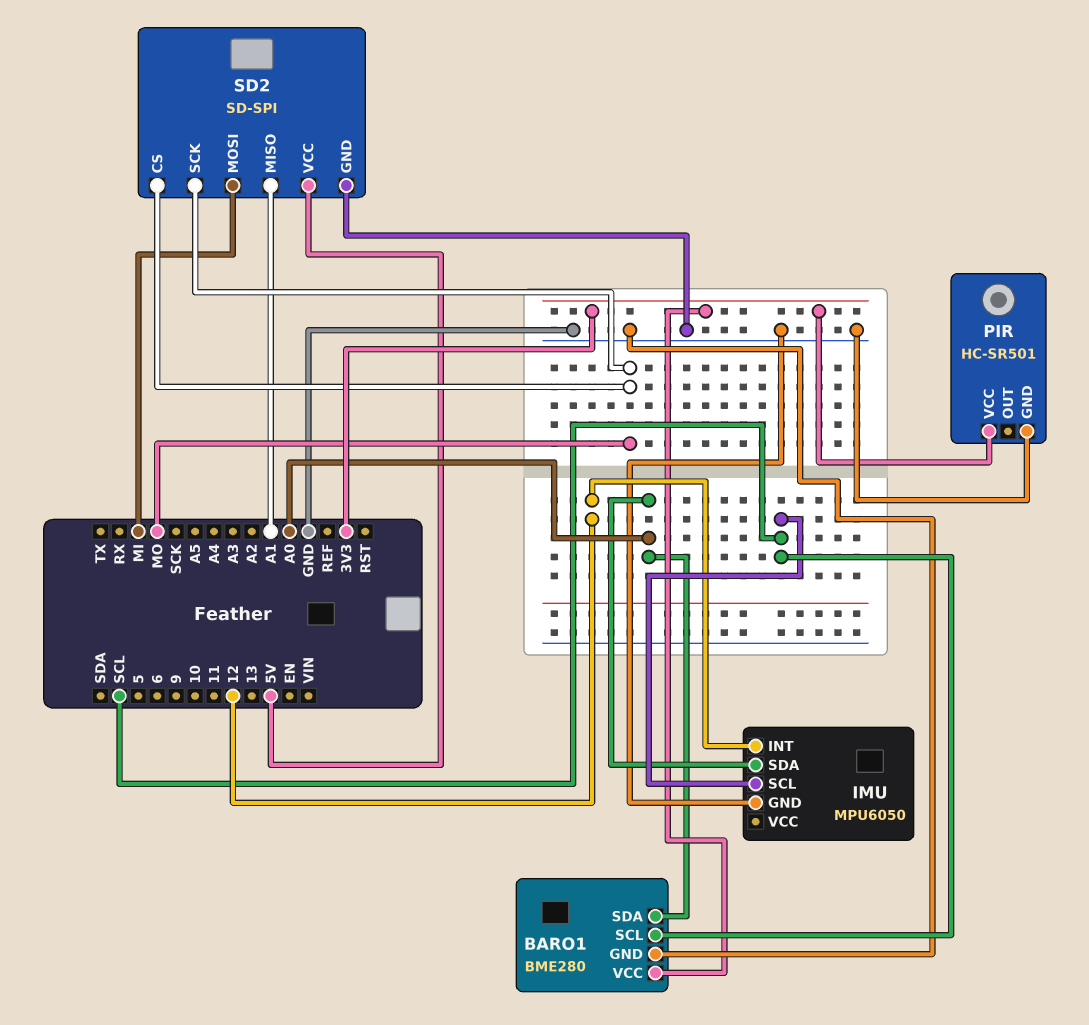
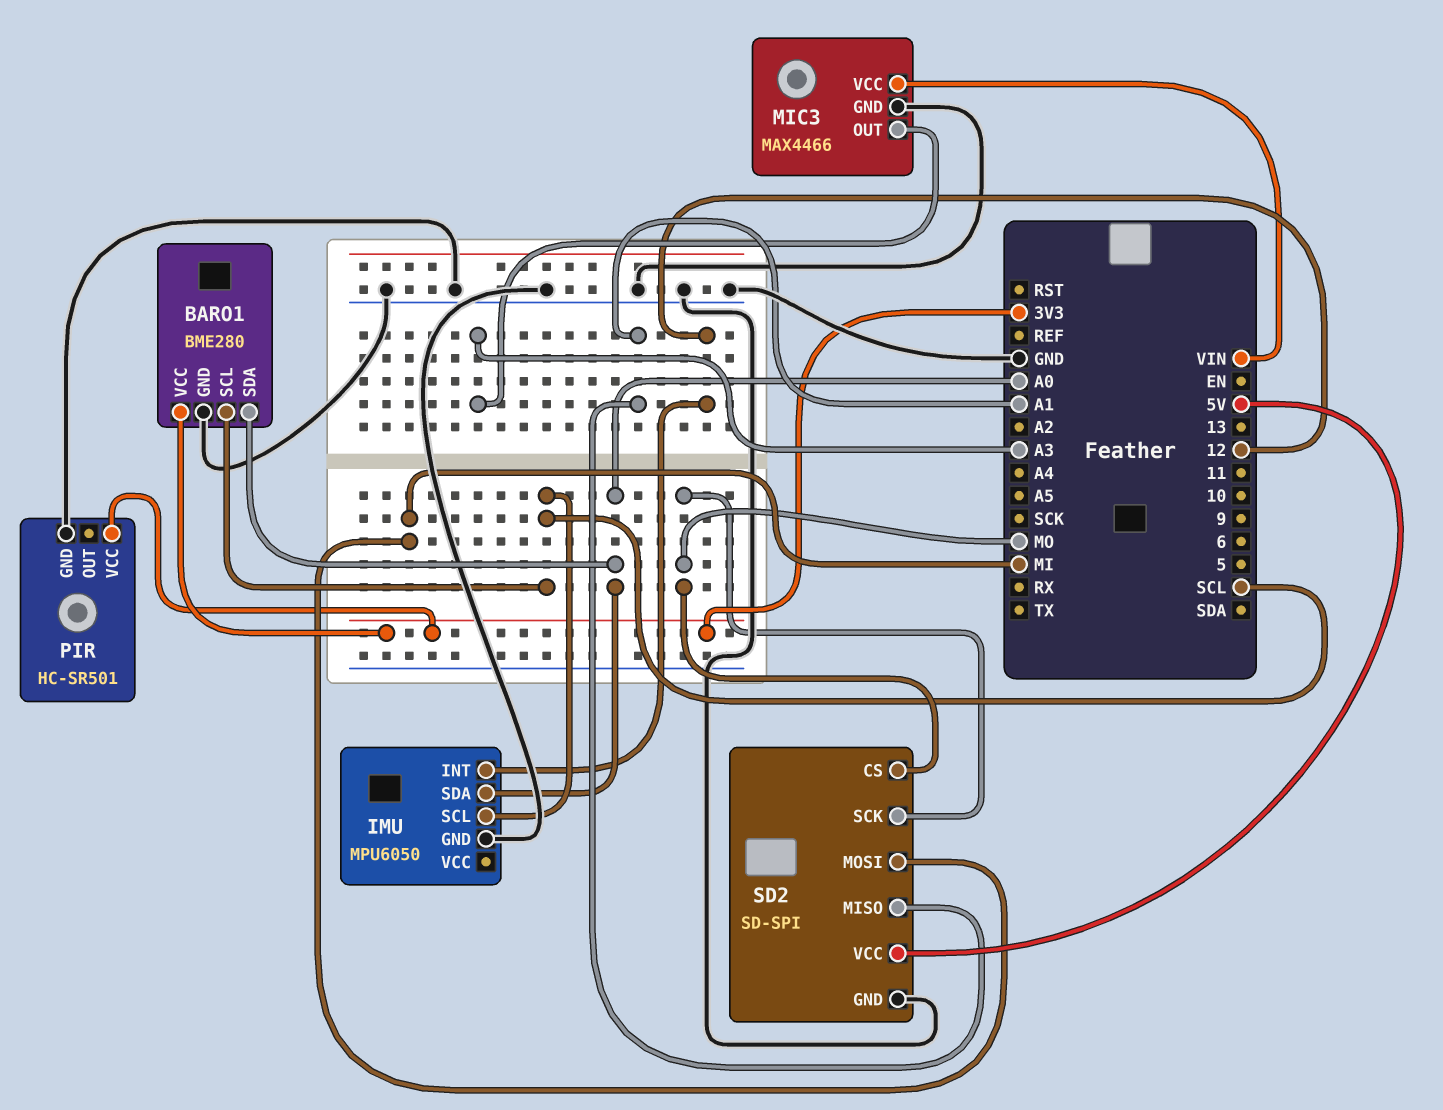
MIC3: none -> MAX4466
MIC3 pin GND: none -> GND
MIC3 pin OUT: none -> A3
MIC3 pin VCC: none -> VIN

